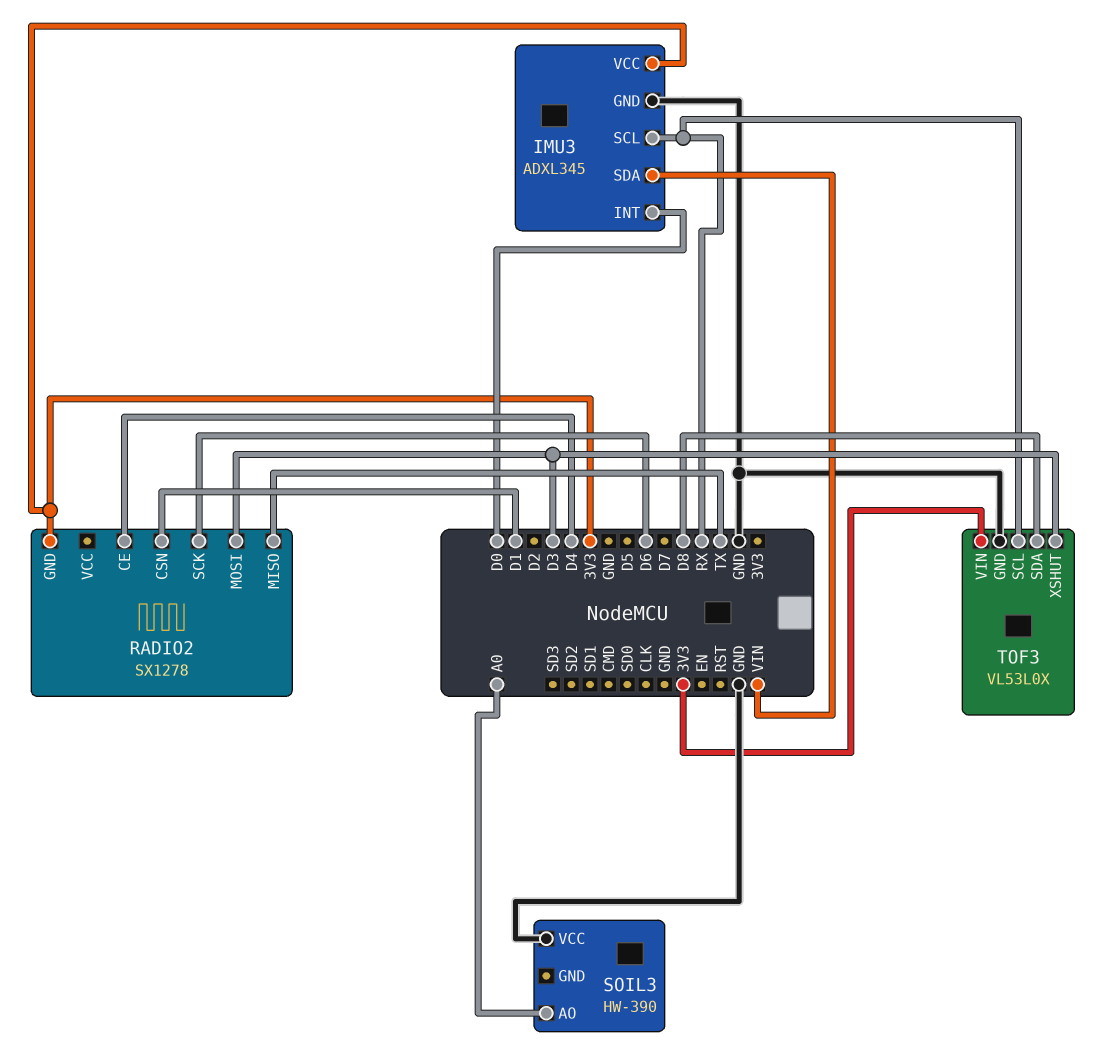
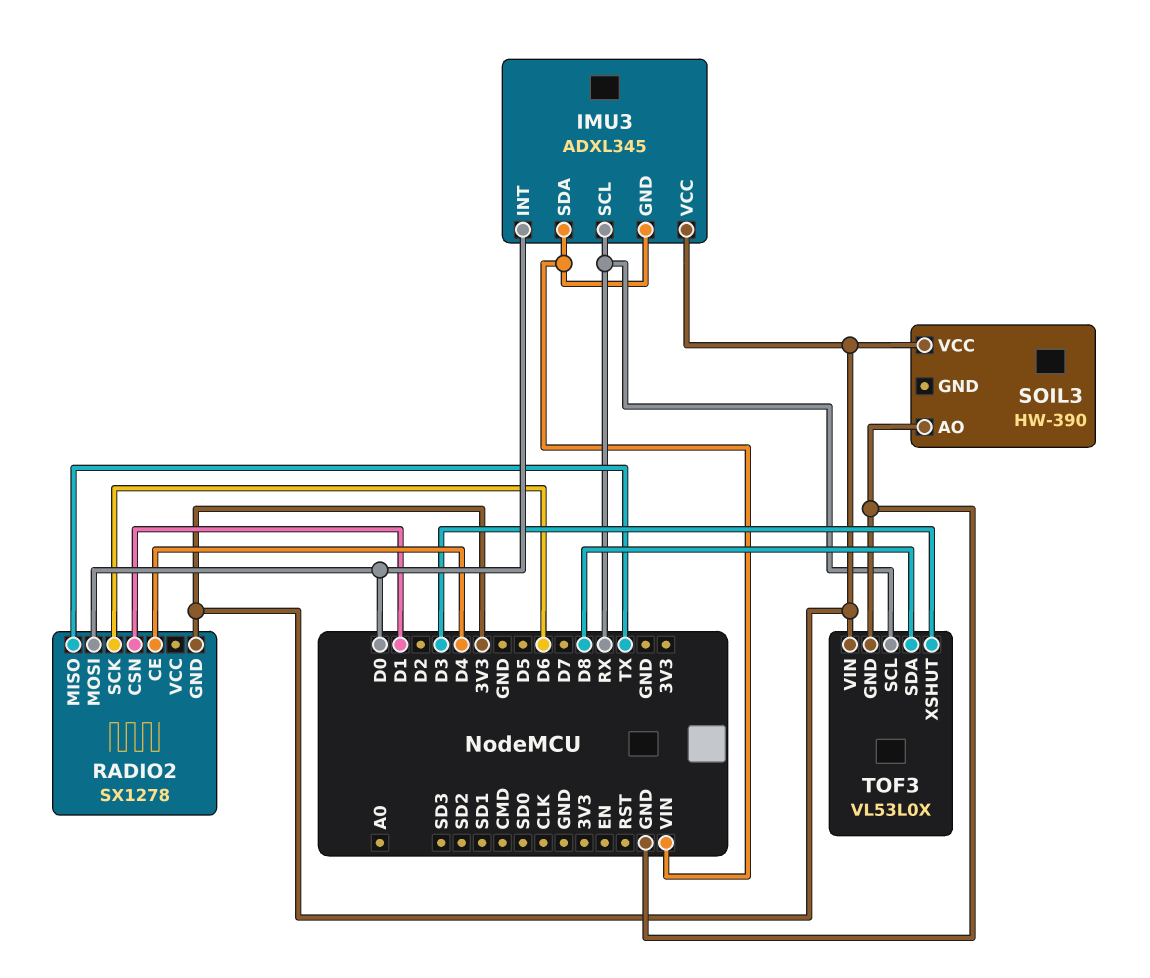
IMU3 pin GND: GND -> VIN
RADIO2 pin MOSI: D3 -> D0
SOIL3 pin AO: A0 -> GND
SOIL3 pin VCC: GND -> 3V3

